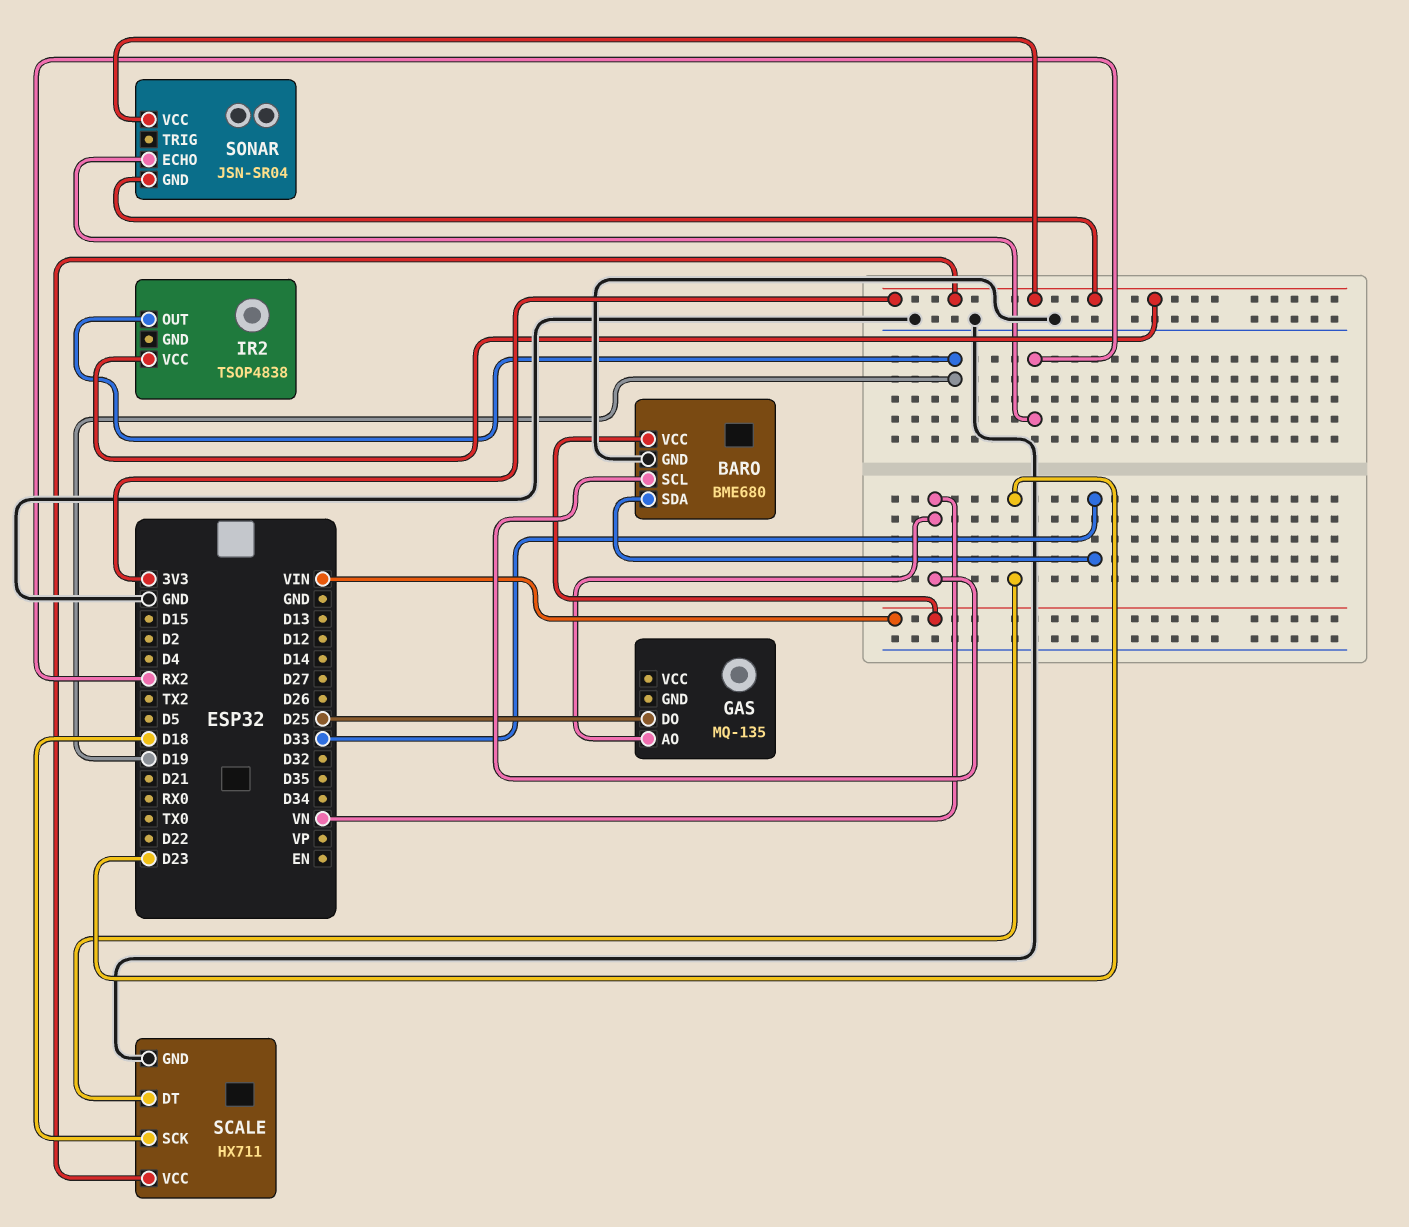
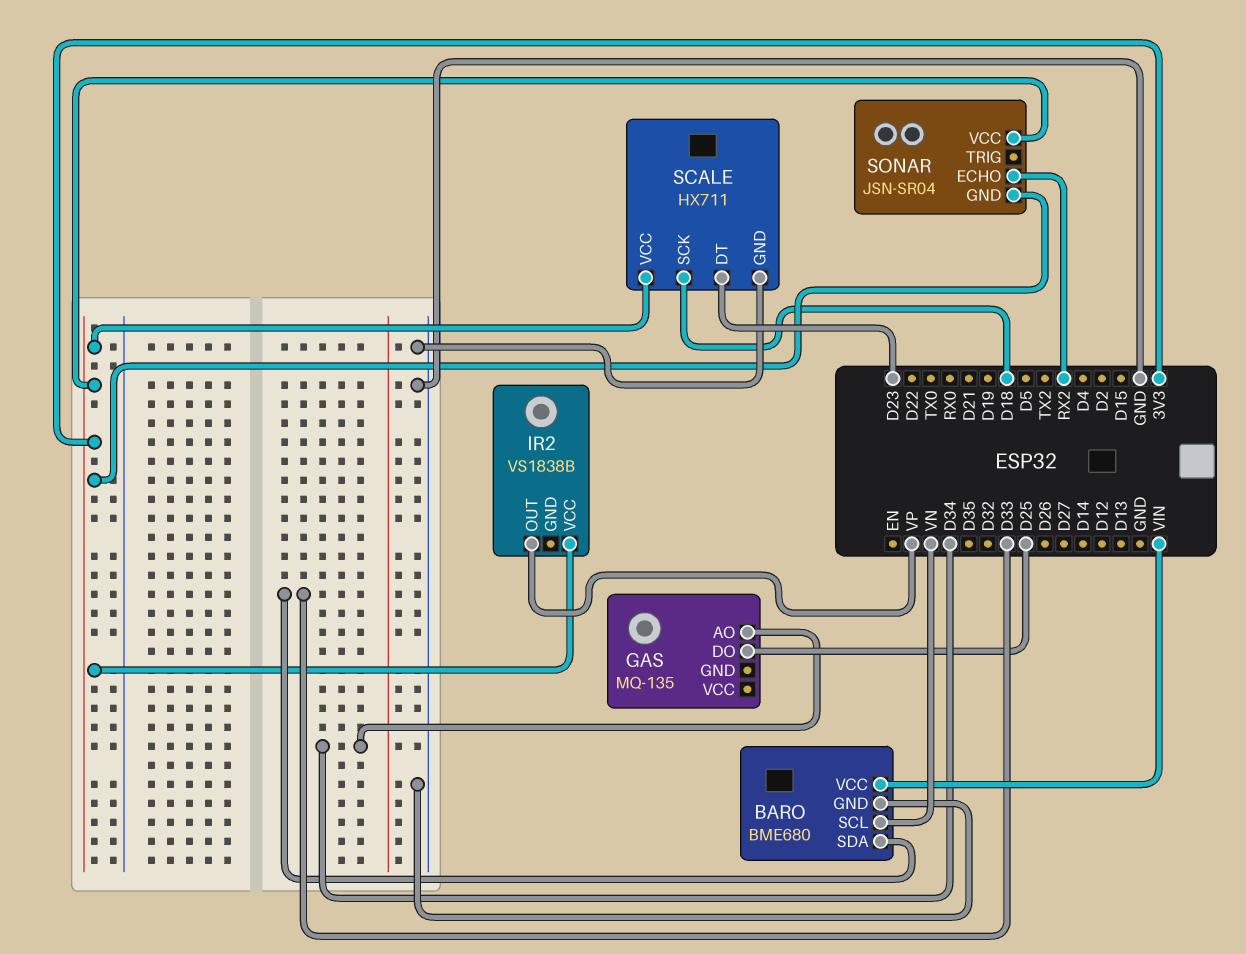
GAS pin AO: VN -> D34
IR2: TSOP4838 -> VS1838B
IR2 pin OUT: D19 -> VP

